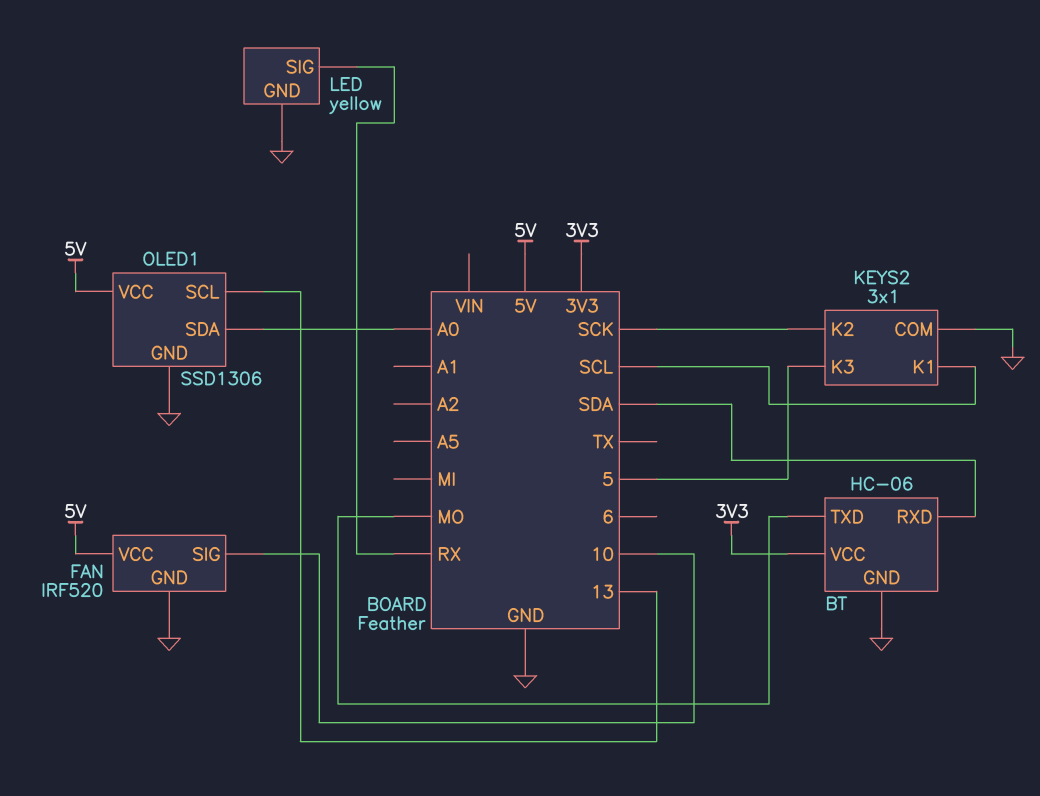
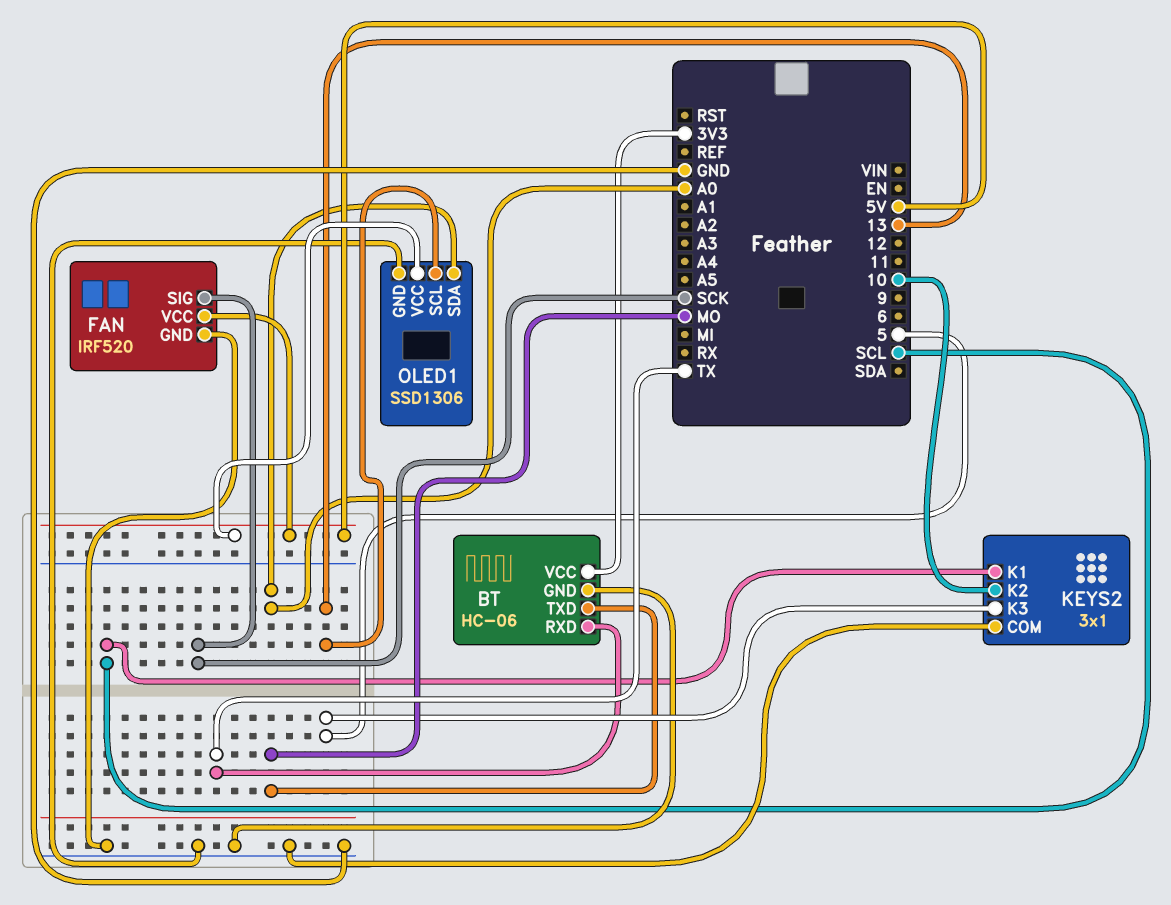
BT pin RXD: SDA -> TX
FAN pin SIG: 10 -> SCK
KEYS2 pin K2: SCK -> 10
LED: yellow -> none
LED pin GND: GND -> none
LED pin SIG: RX -> none

